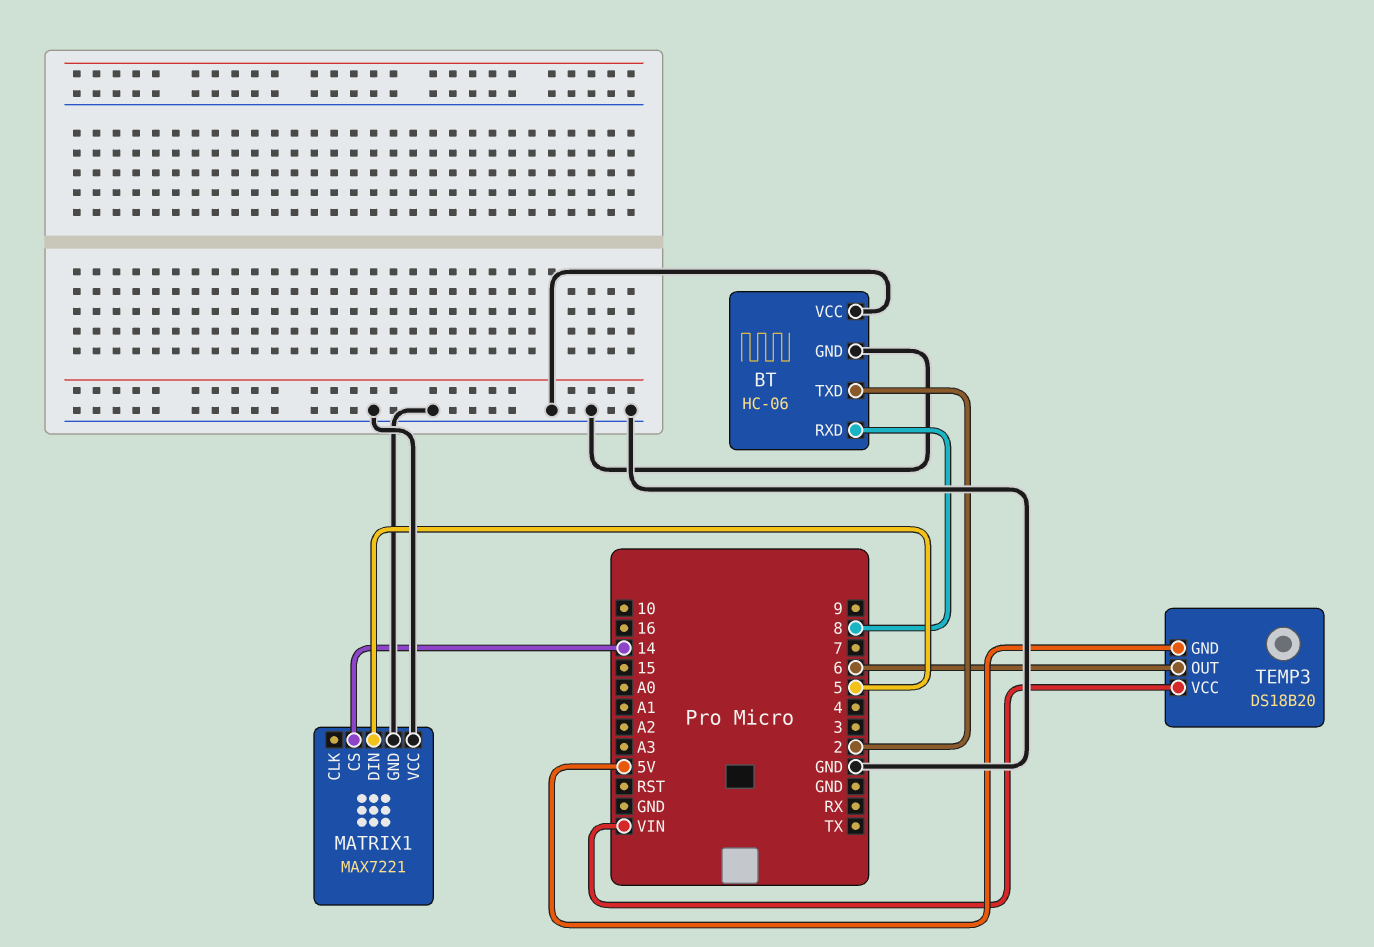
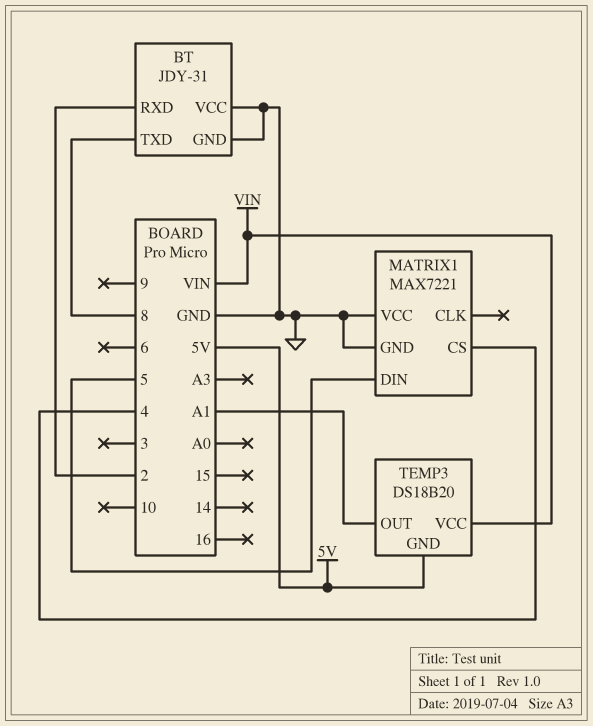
BT: HC-06 -> JDY-31
BT pin RXD: 8 -> 2
BT pin TXD: 2 -> 8
MATRIX1 pin CS: 14 -> 4
TEMP3 pin OUT: 6 -> A1

